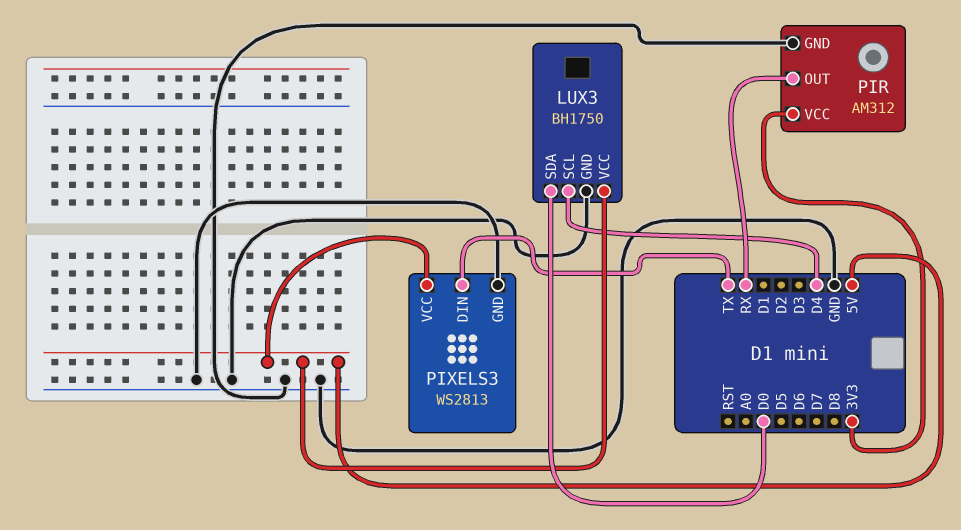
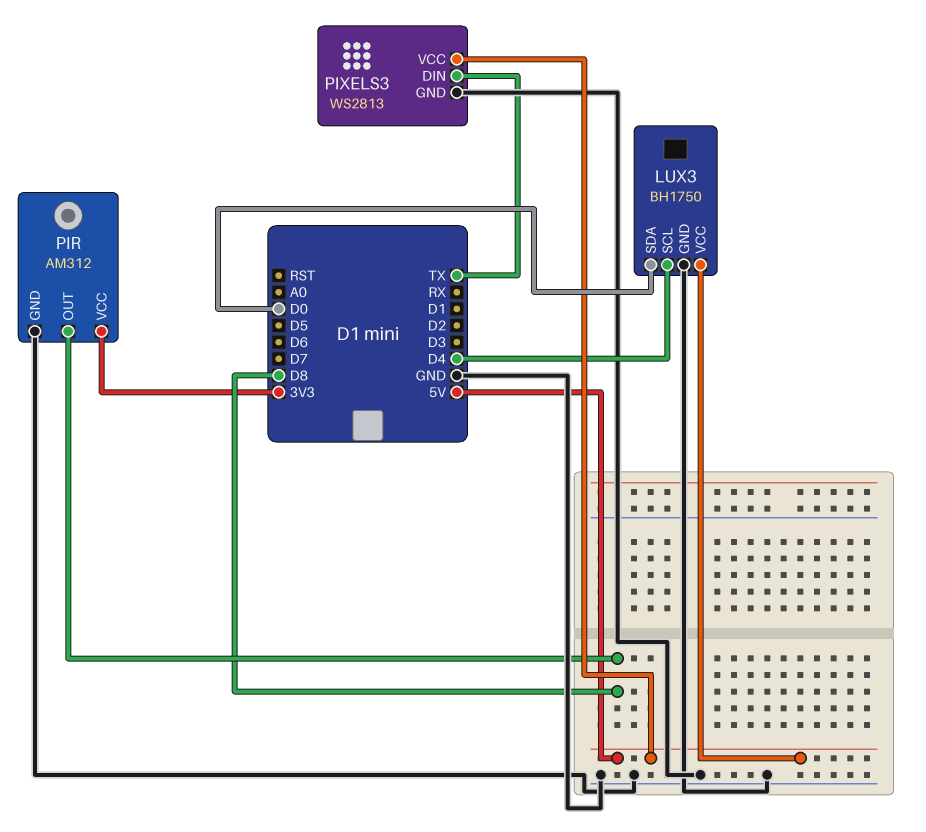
PIR pin OUT: RX -> D8

